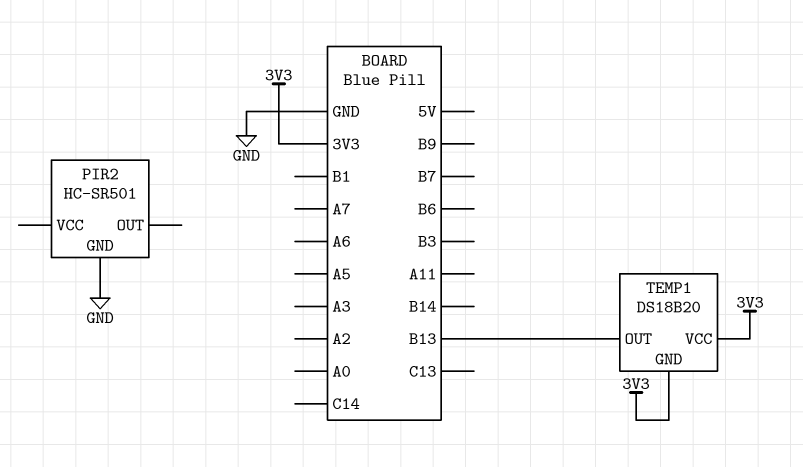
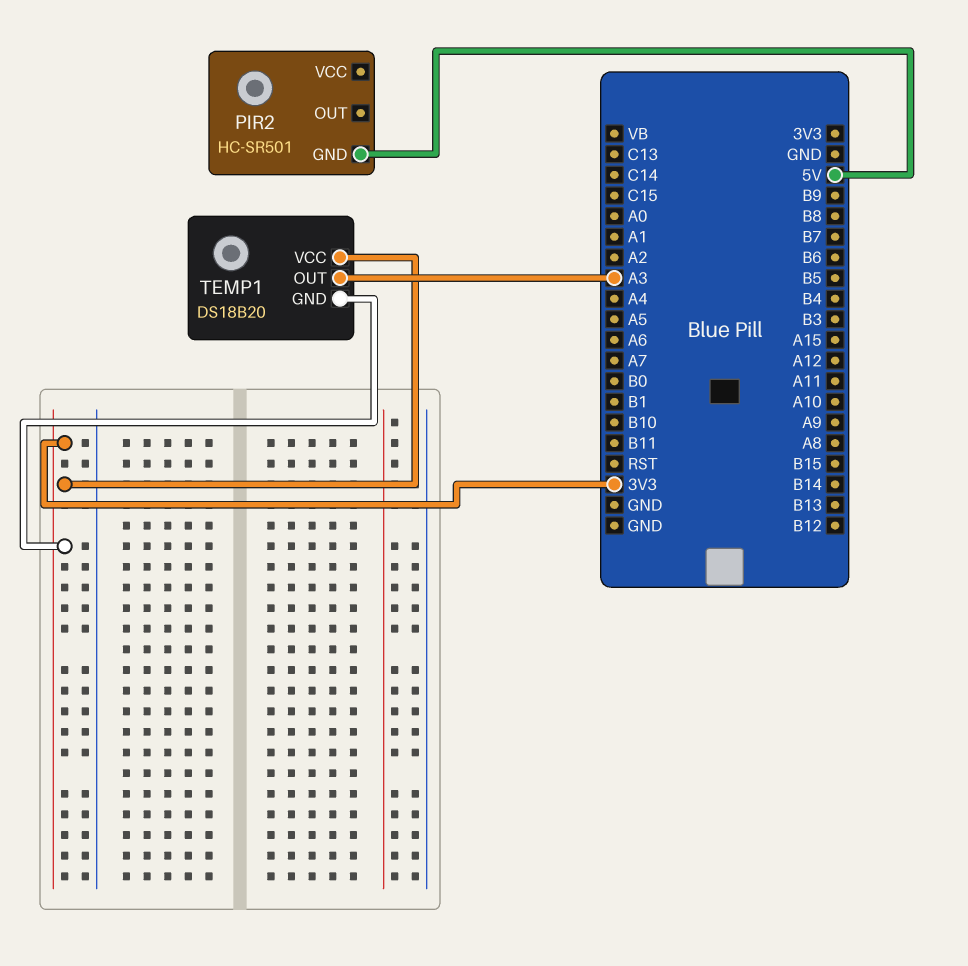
PIR2 pin GND: GND -> 5V
TEMP1 pin OUT: B13 -> A3

